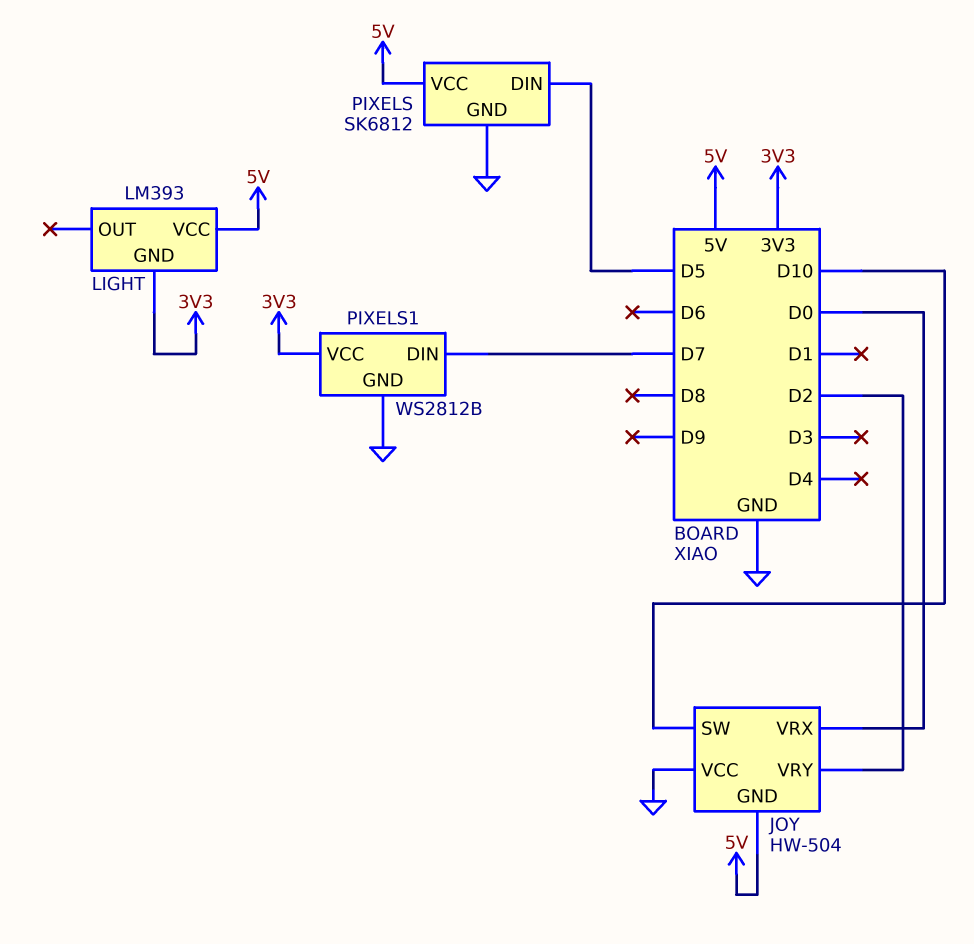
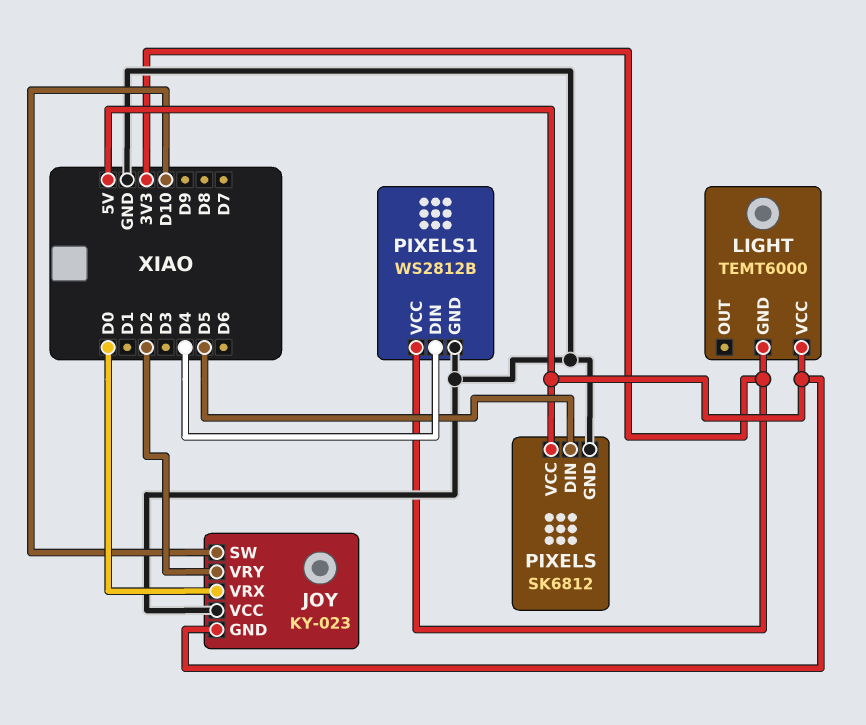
JOY: HW-504 -> KY-023
LIGHT: LM393 -> TEMT6000
PIXELS1 pin DIN: D7 -> D4

